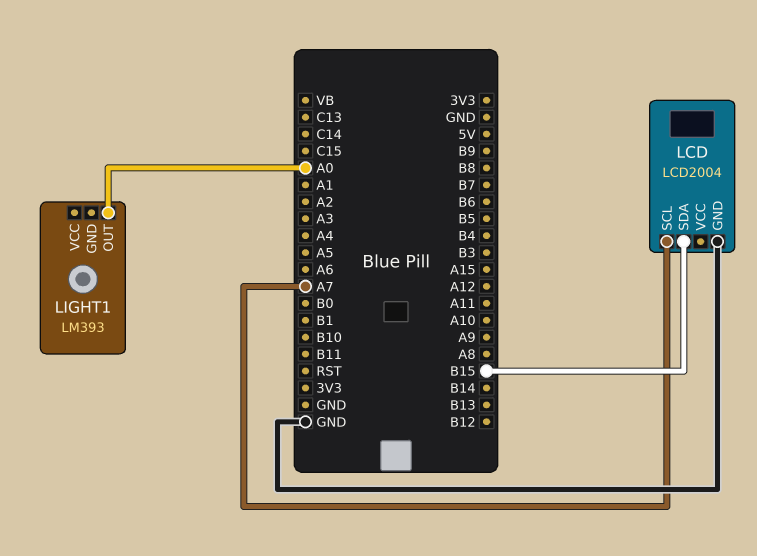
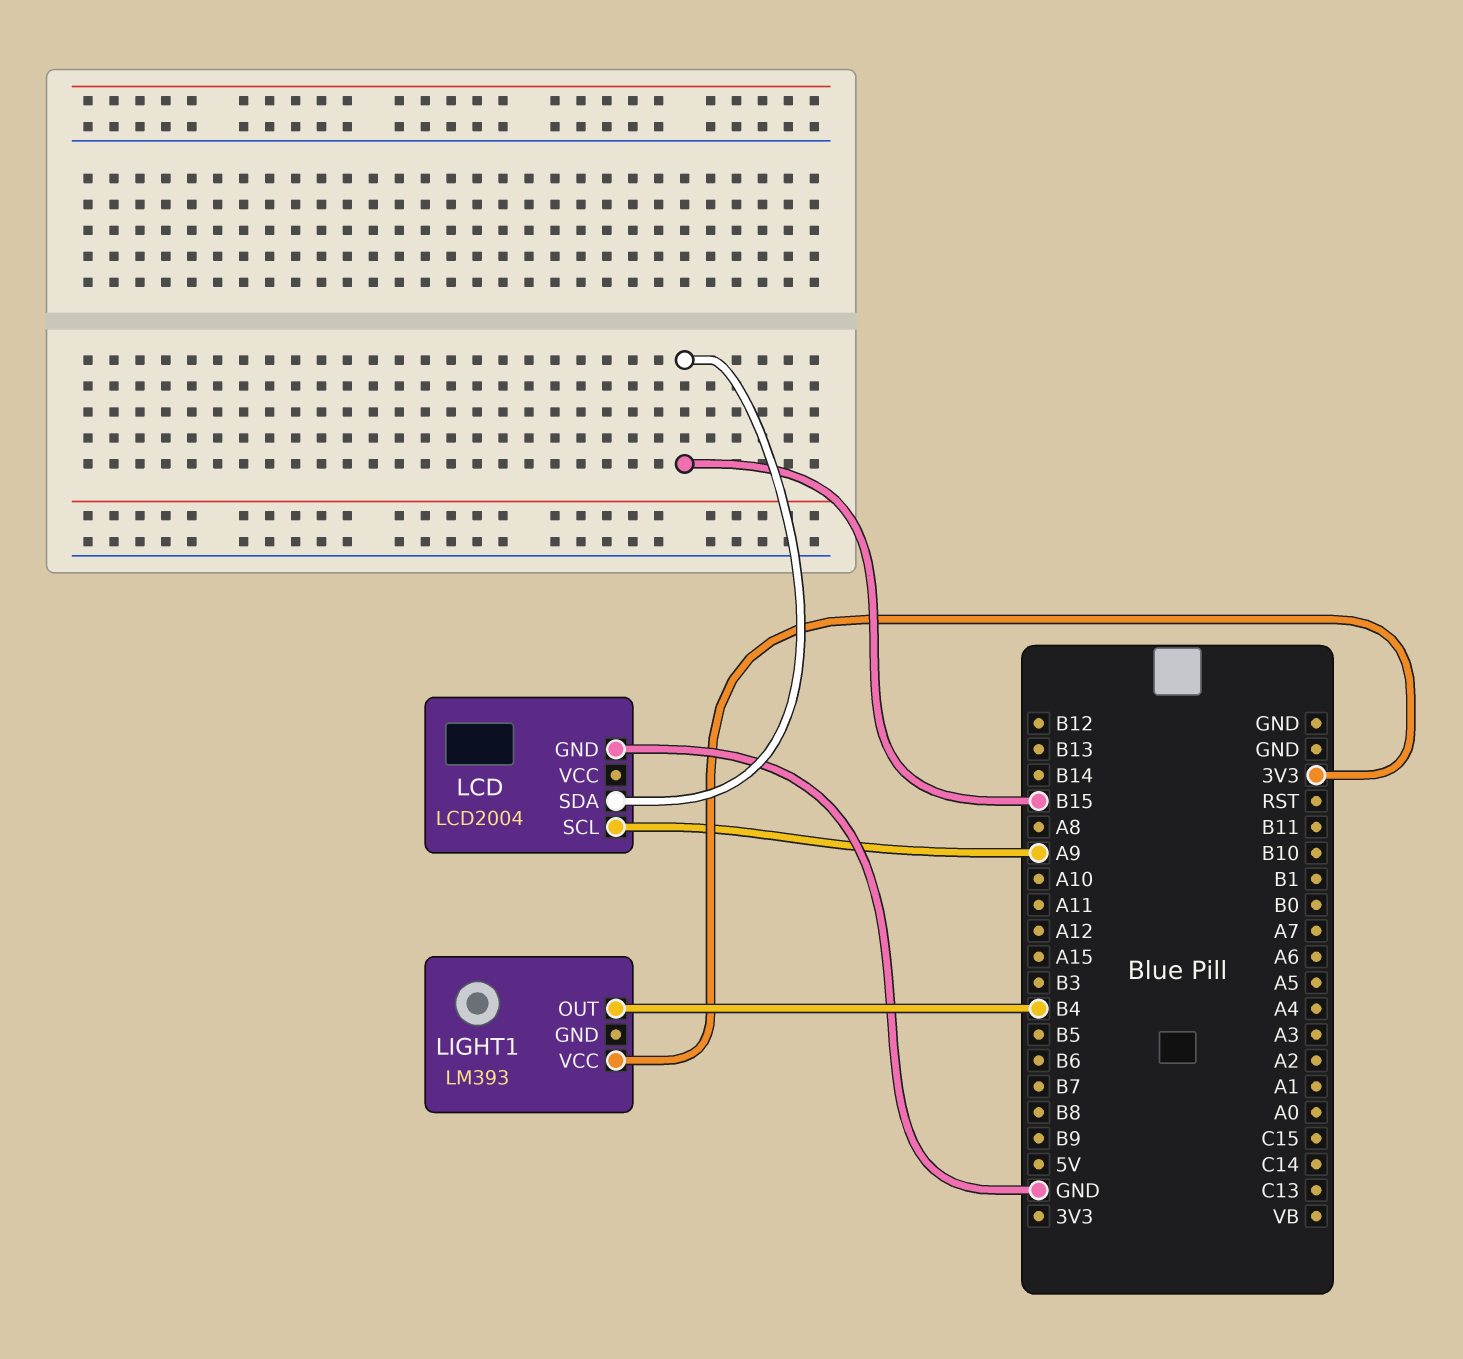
LCD pin SCL: A7 -> A9
LIGHT1 pin OUT: A0 -> B4
LIGHT1 pin VCC: none -> 3V3

